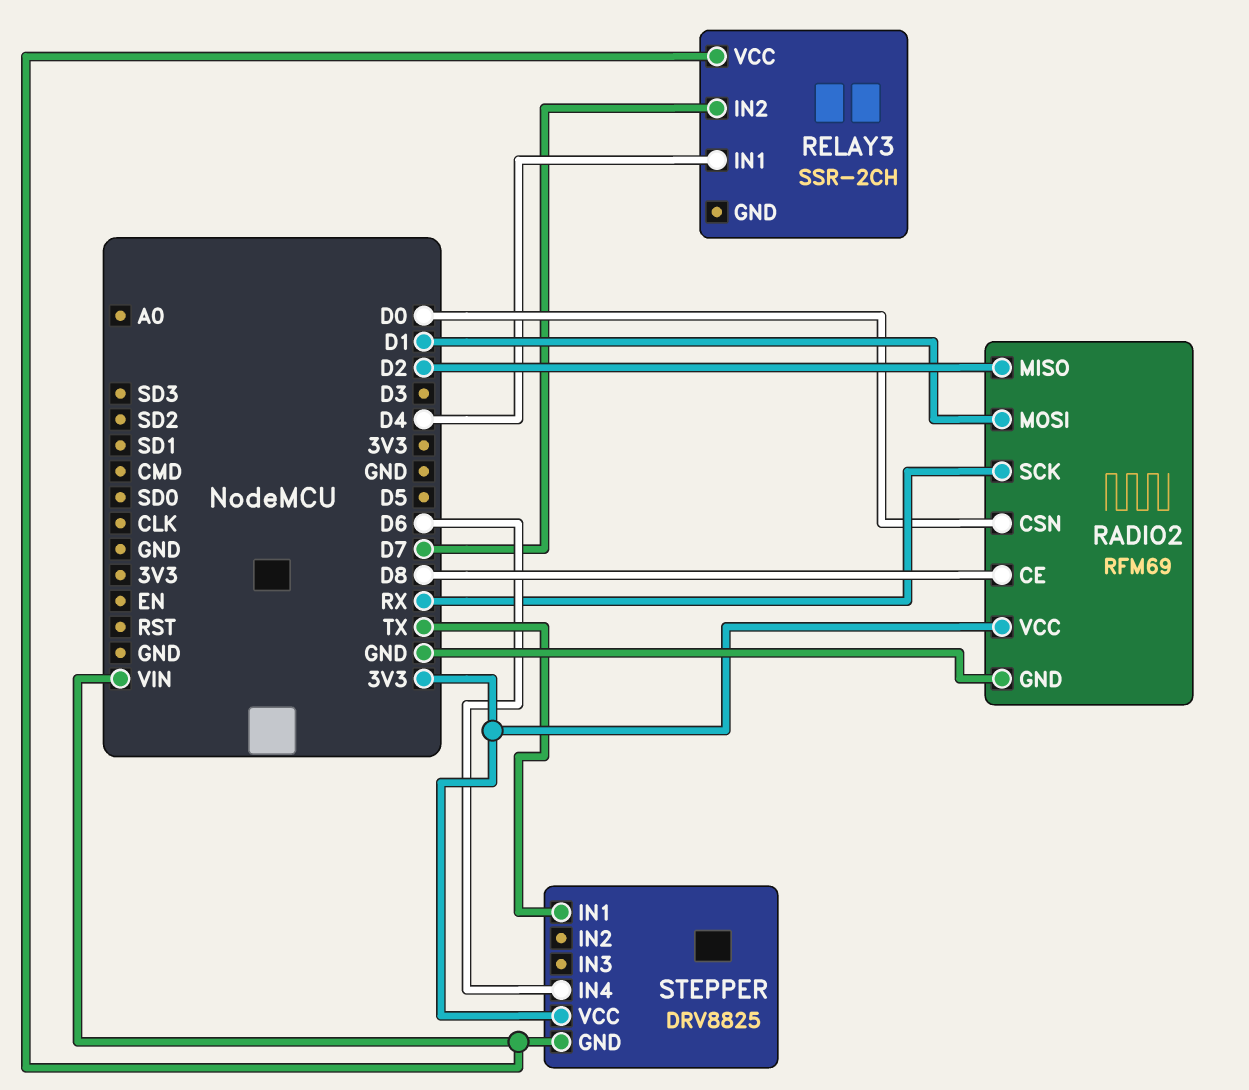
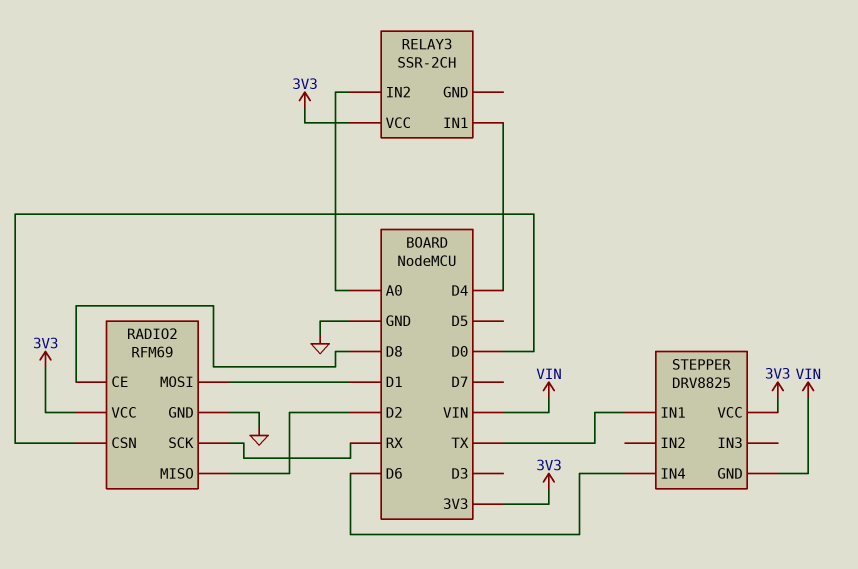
RELAY3 pin IN2: D7 -> A0
RELAY3 pin VCC: VIN -> 3V3

